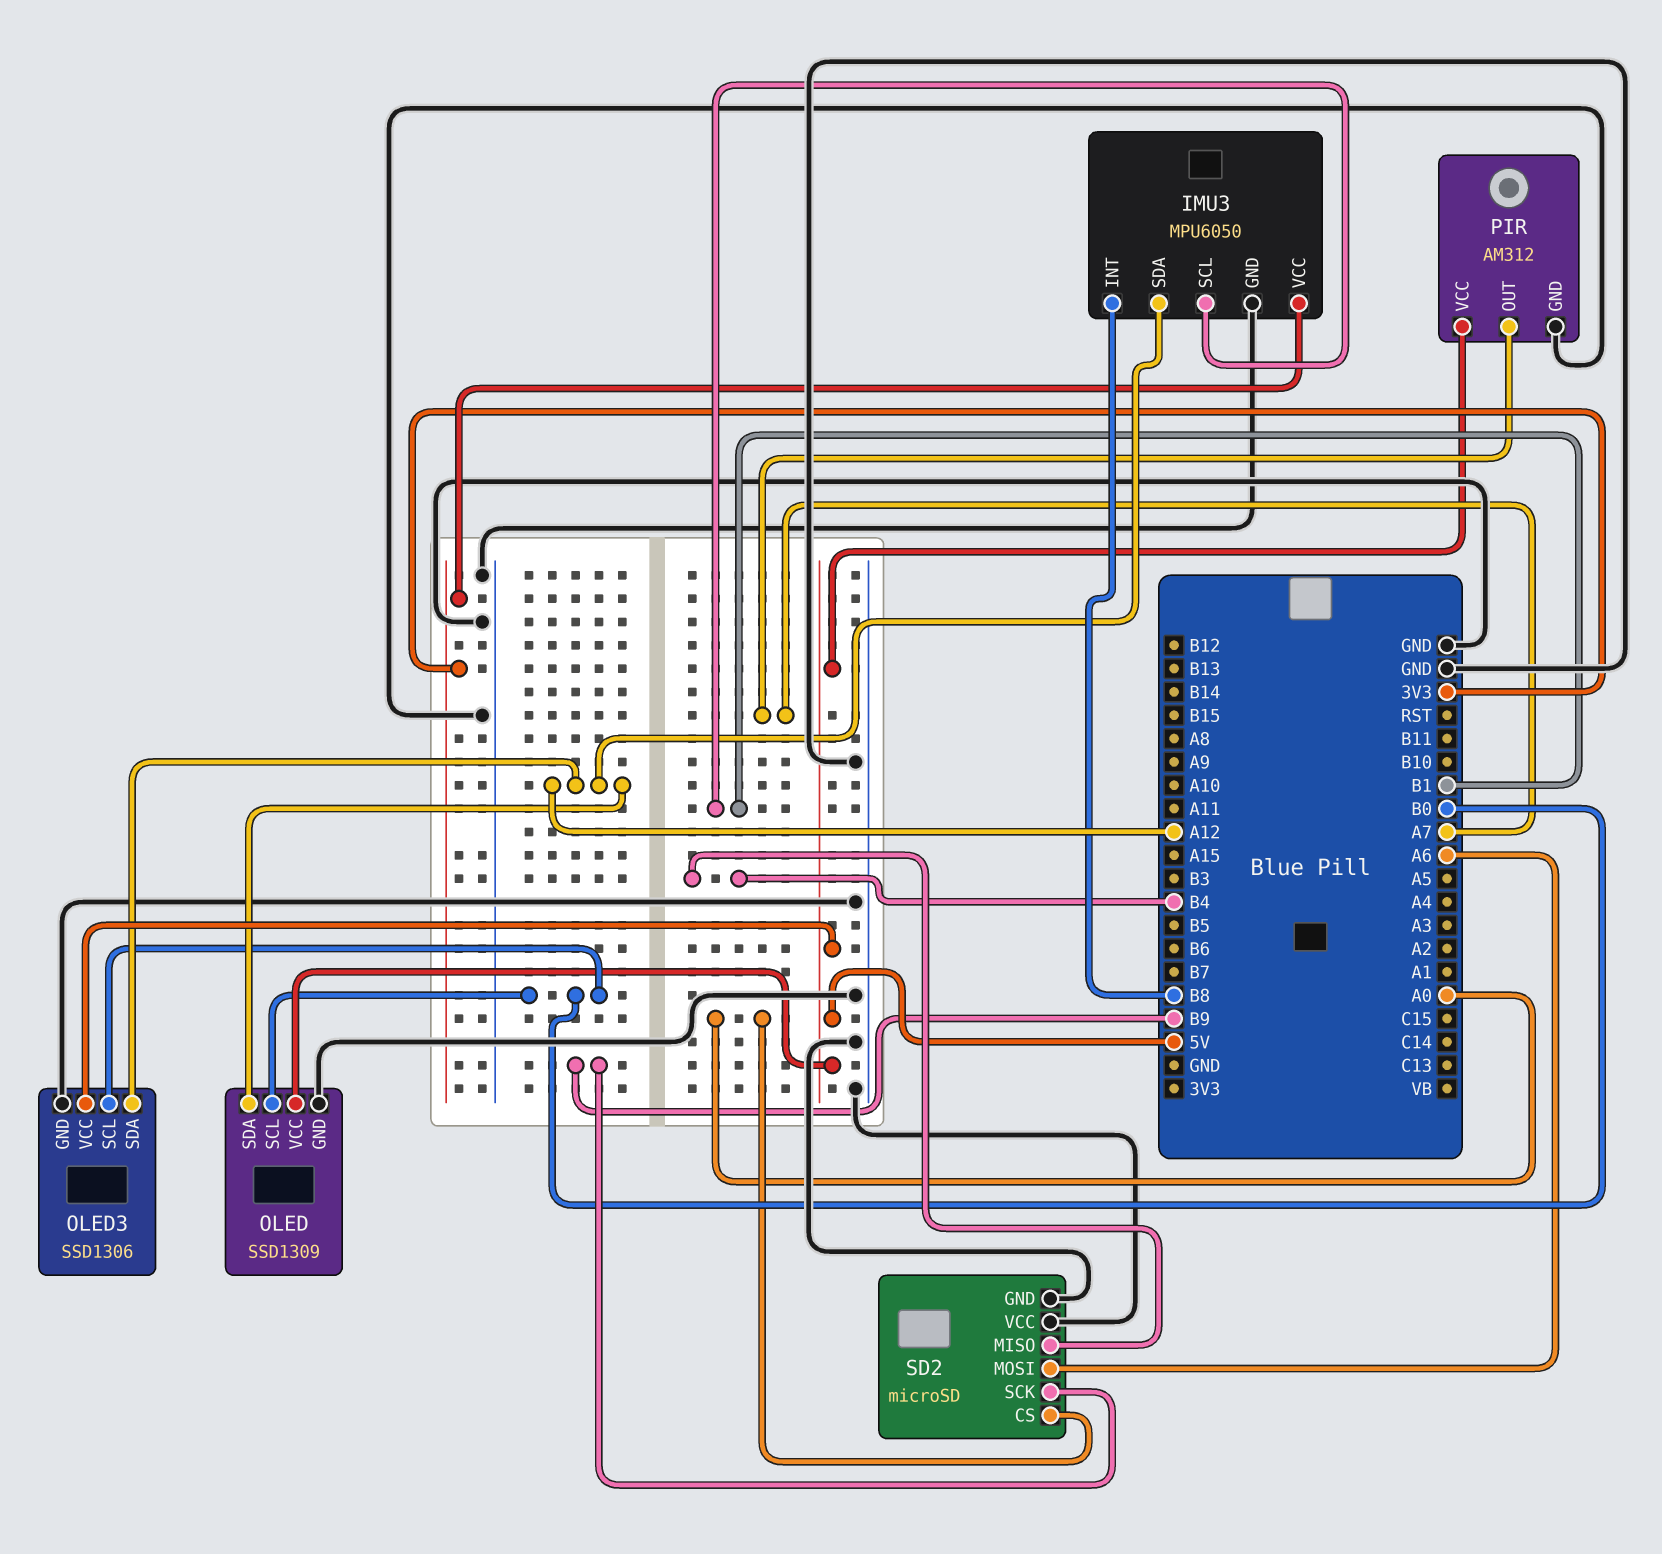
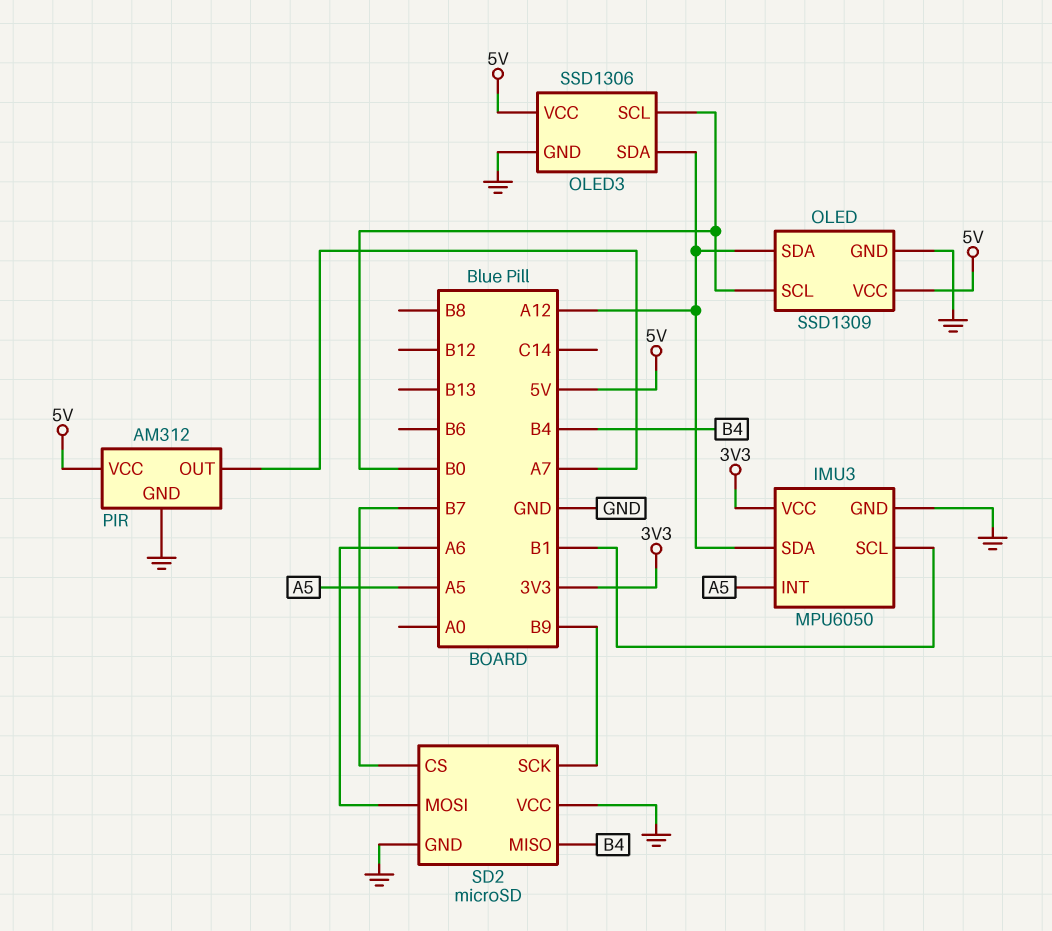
IMU3 pin INT: B8 -> A5
SD2 pin CS: A0 -> B7

